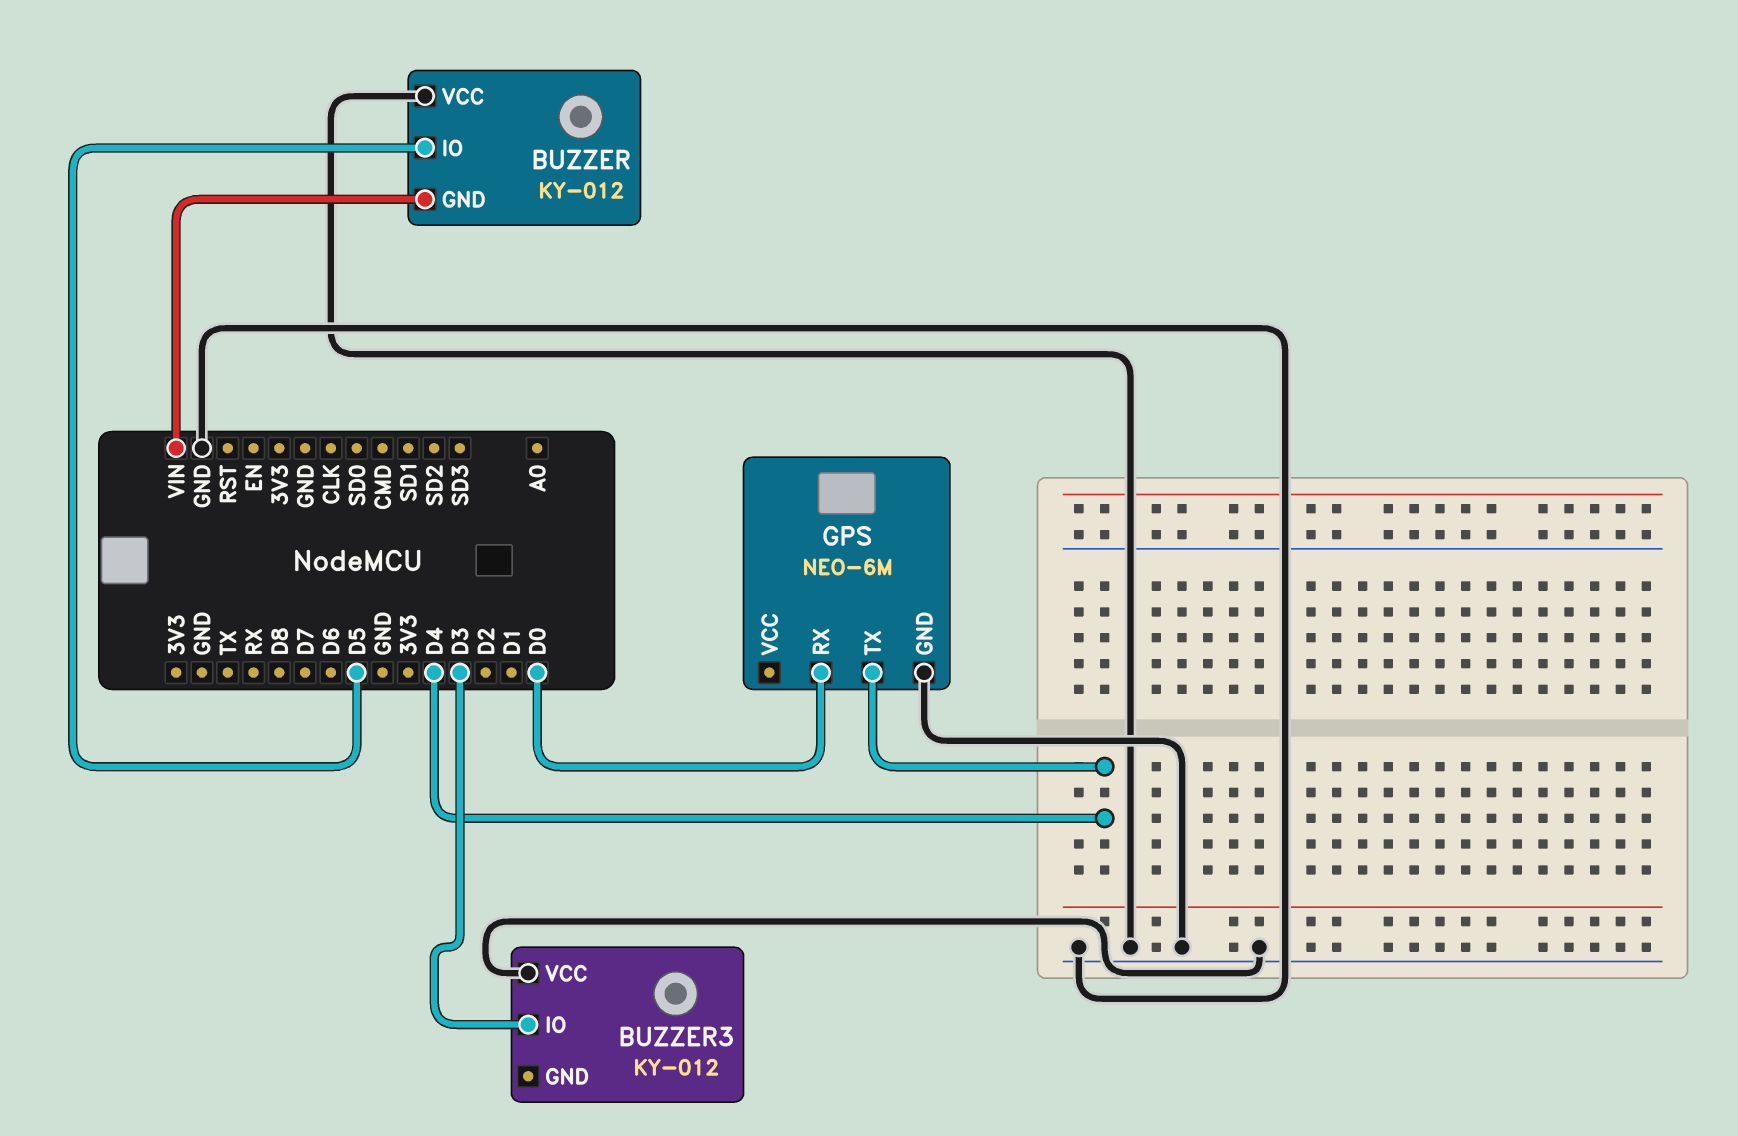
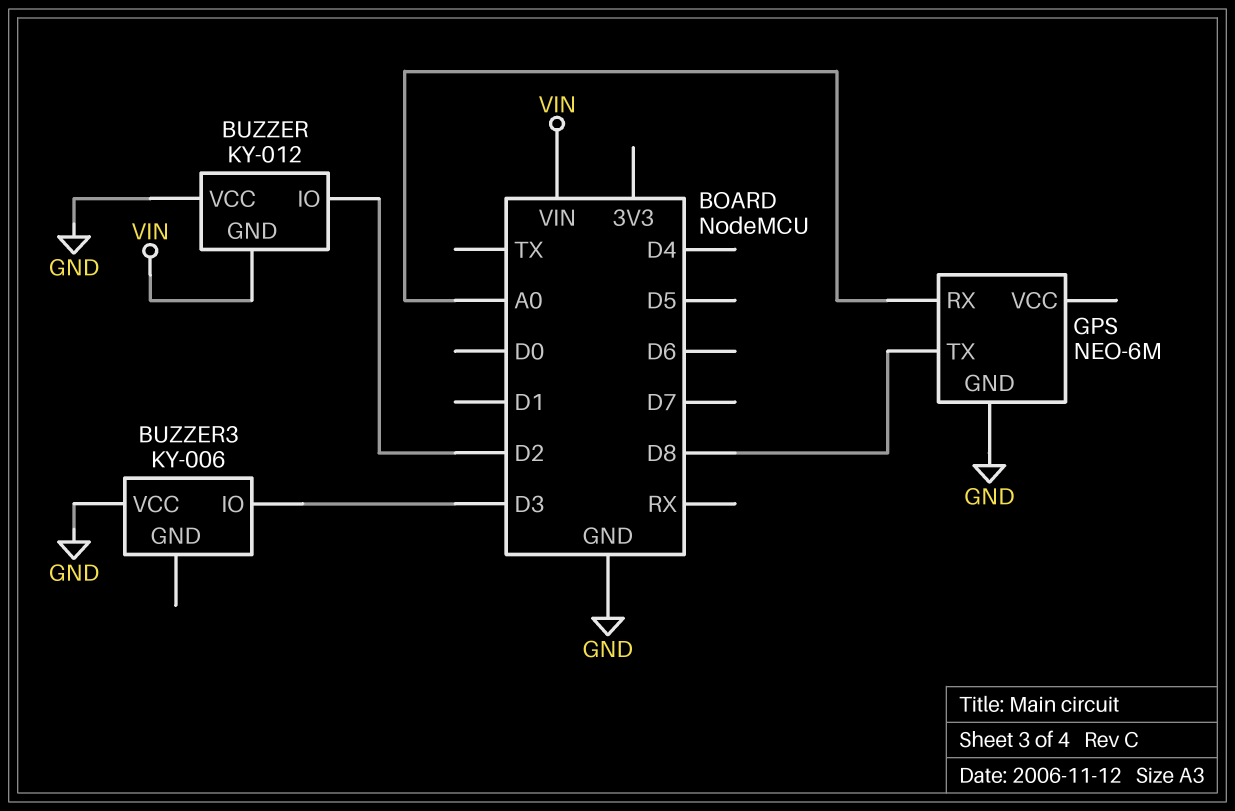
BUZZER pin IO: D5 -> D2
BUZZER3: KY-012 -> KY-006
GPS pin RX: D0 -> A0
GPS pin TX: D4 -> D8

